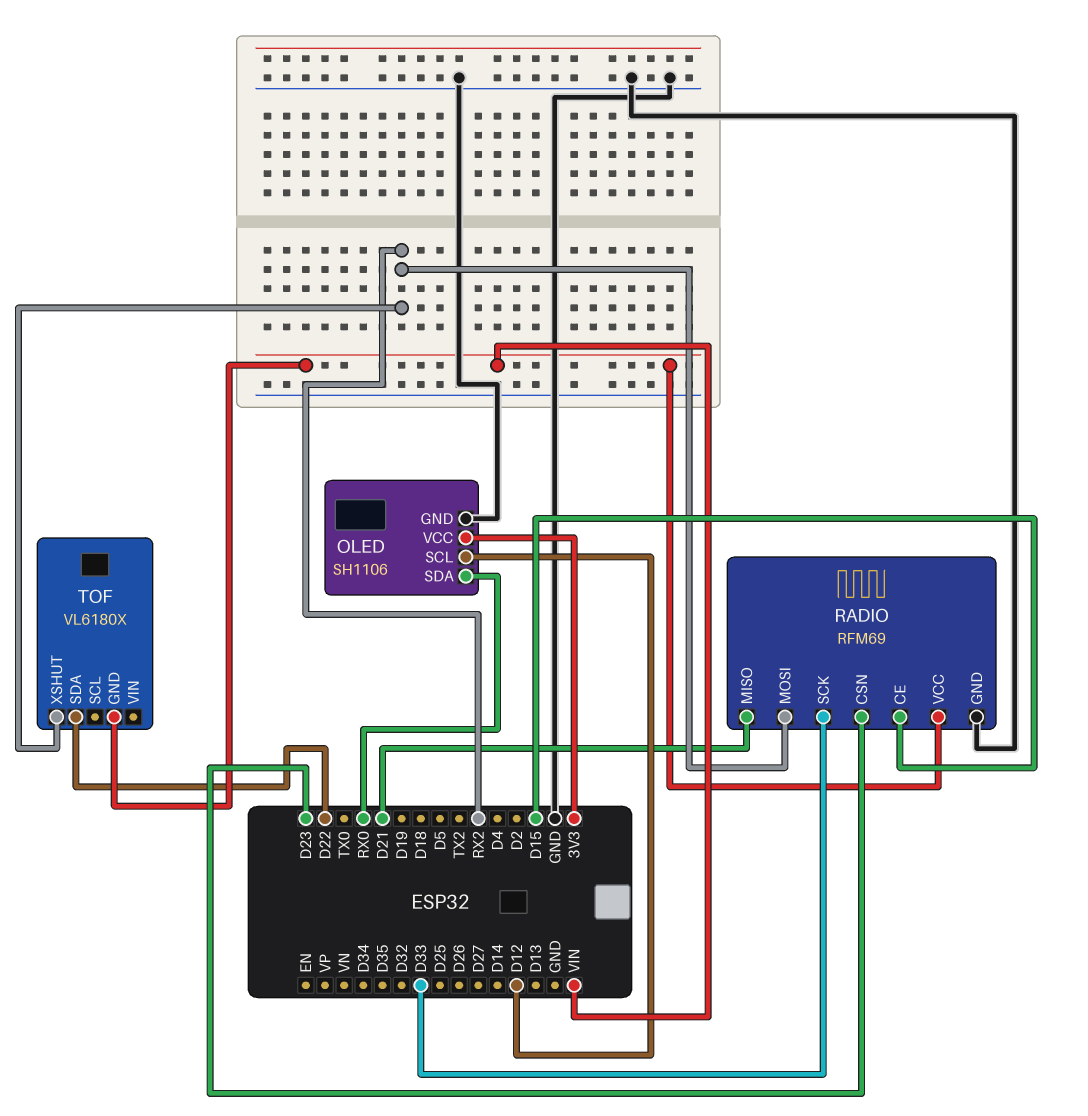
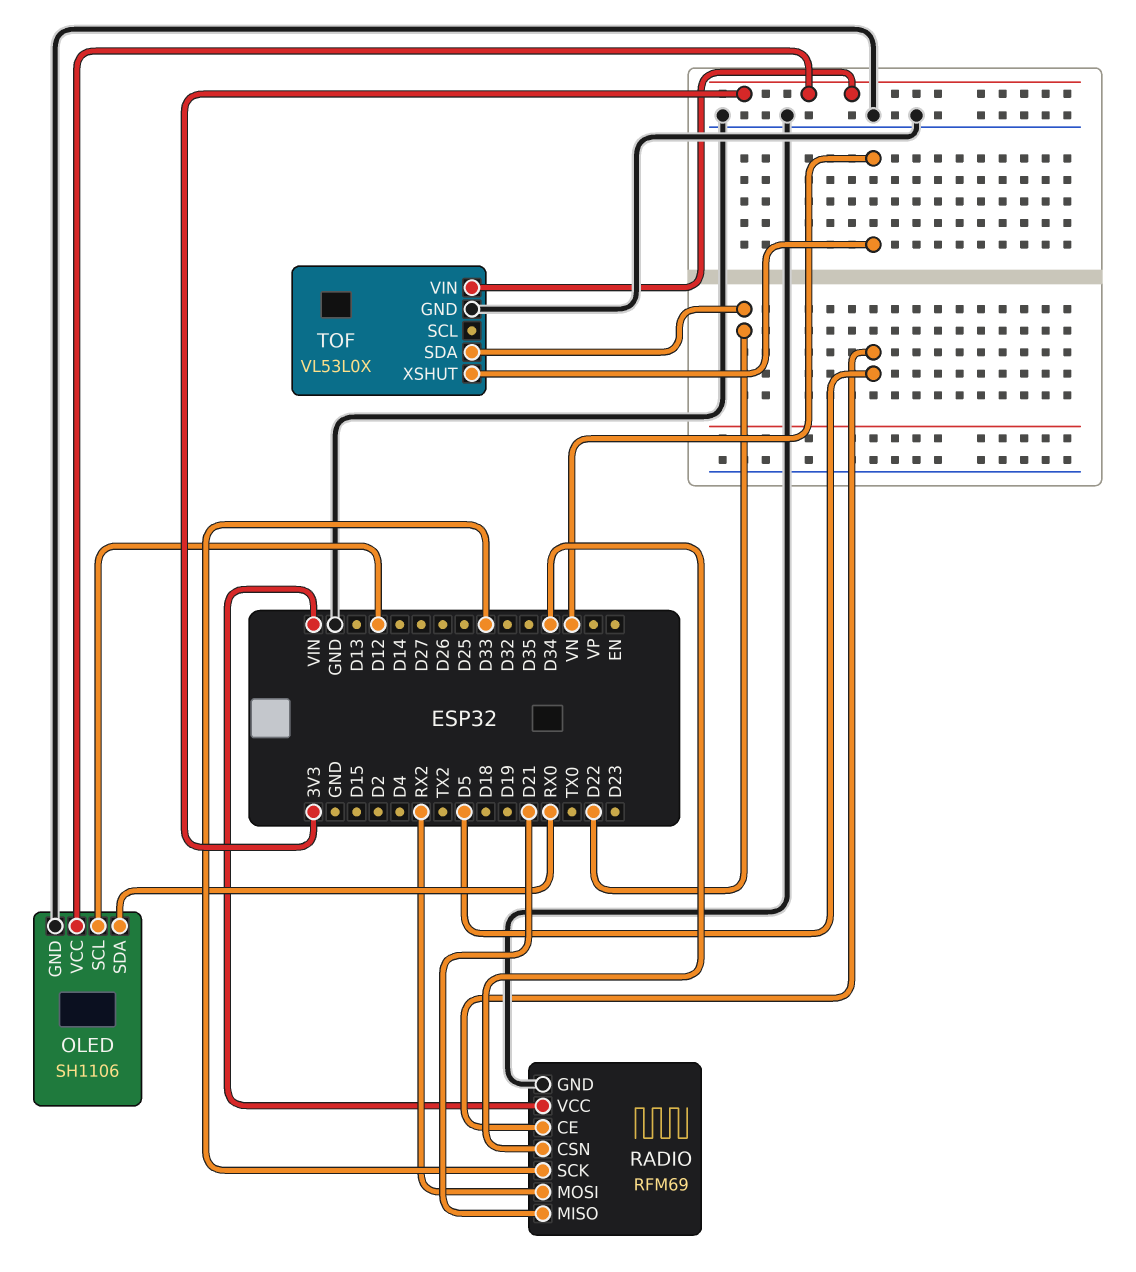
RADIO pin CE: D15 -> D5
RADIO pin CSN: D23 -> D34
TOF: VL6180X -> VL53L0X
TOF pin GND: VIN -> GND
TOF pin VIN: none -> 3V3
TOF pin XSHUT: RX2 -> VN

